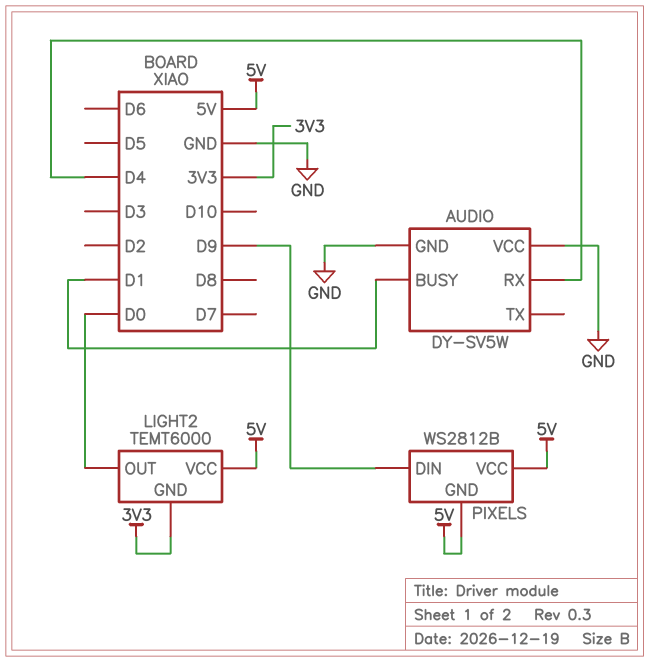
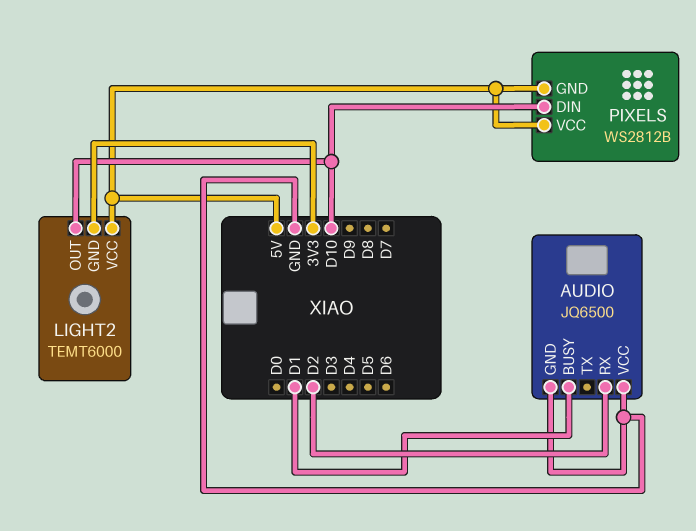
AUDIO: DY-SV5W -> JQ6500
AUDIO pin RX: D4 -> D2
LIGHT2 pin OUT: D0 -> D10
PIXELS pin DIN: D9 -> D10

